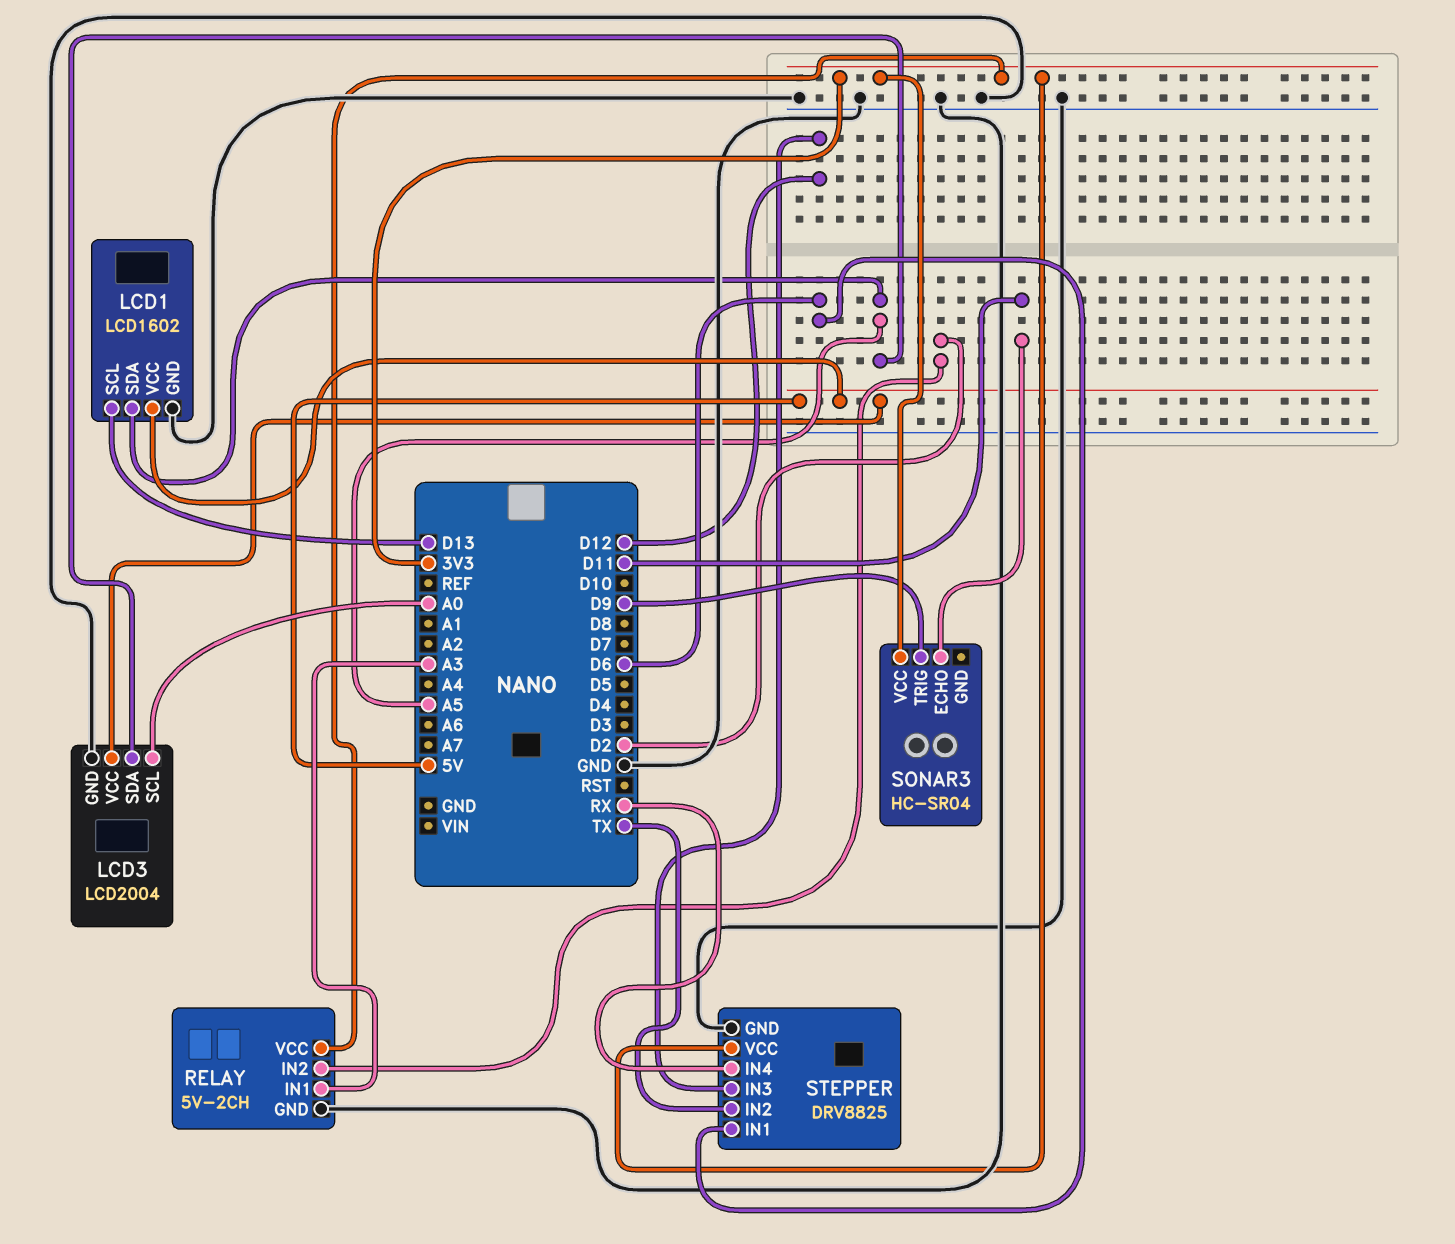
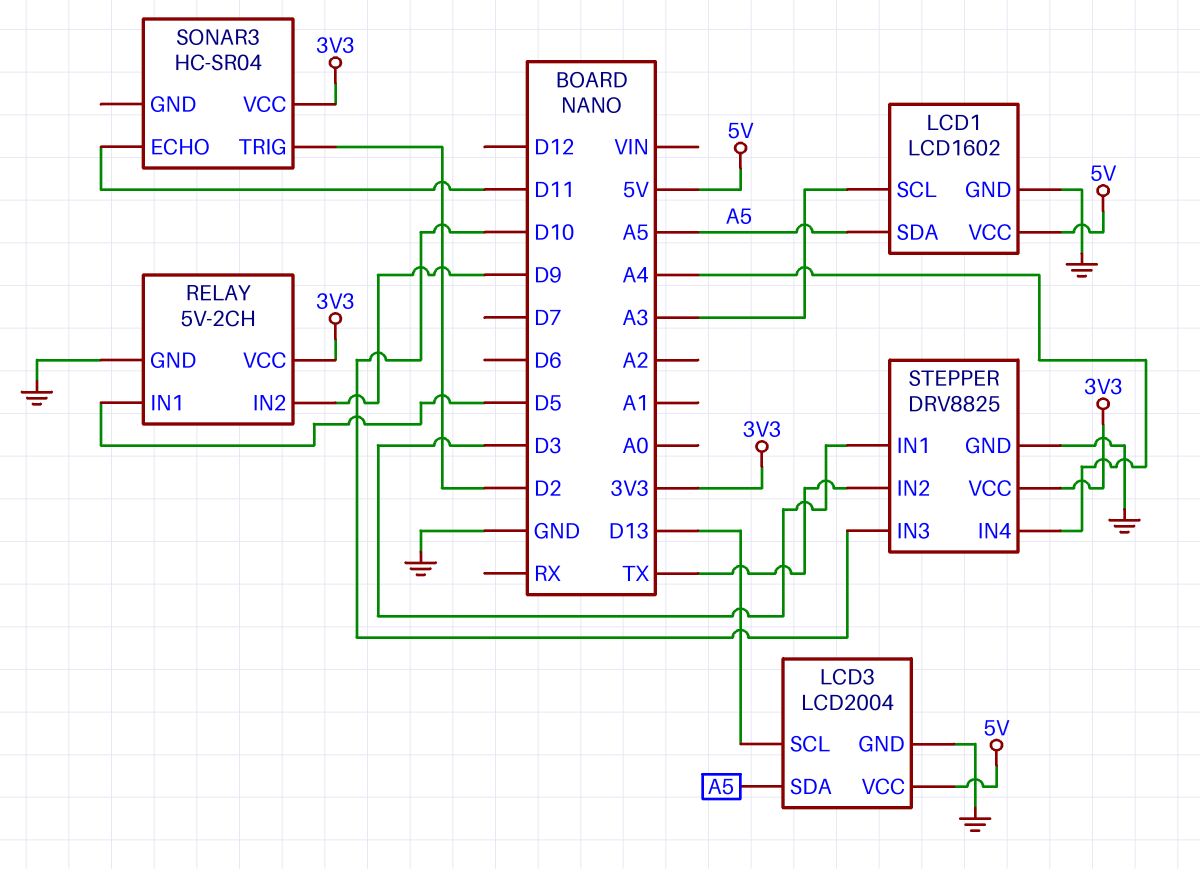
LCD1 pin SCL: D13 -> A3
LCD3 pin SCL: A0 -> D13
RELAY pin IN1: A3 -> D5
RELAY pin IN2: D2 -> D9
SONAR3 pin TRIG: D9 -> D2
STEPPER pin IN1: D6 -> D3
STEPPER pin IN3: D12 -> D10
STEPPER pin IN4: RX -> A4

